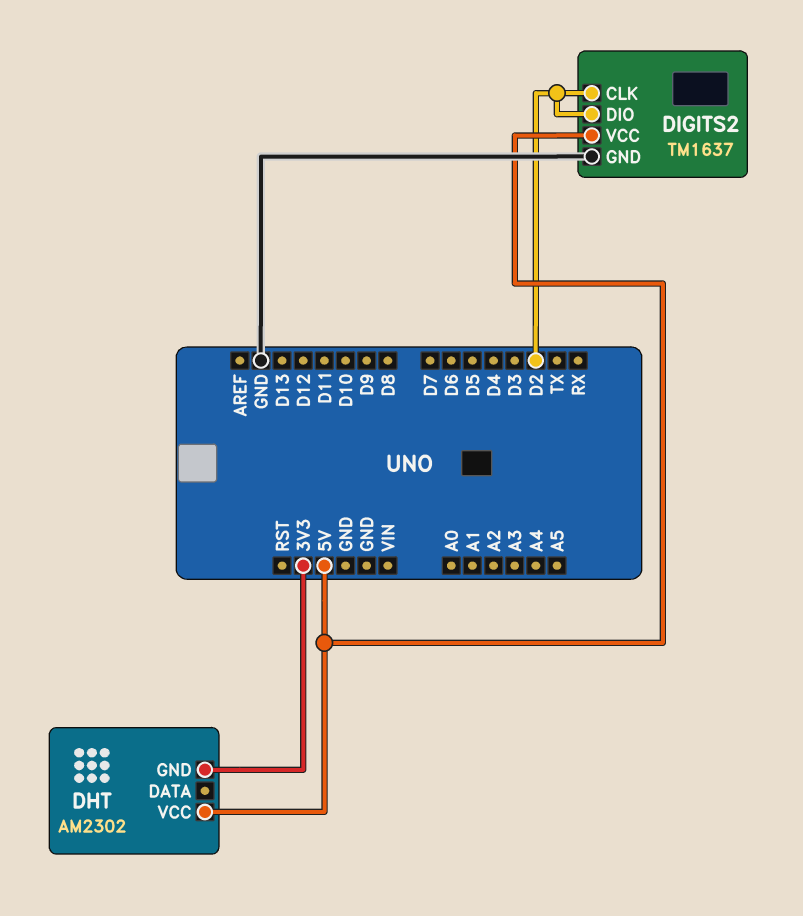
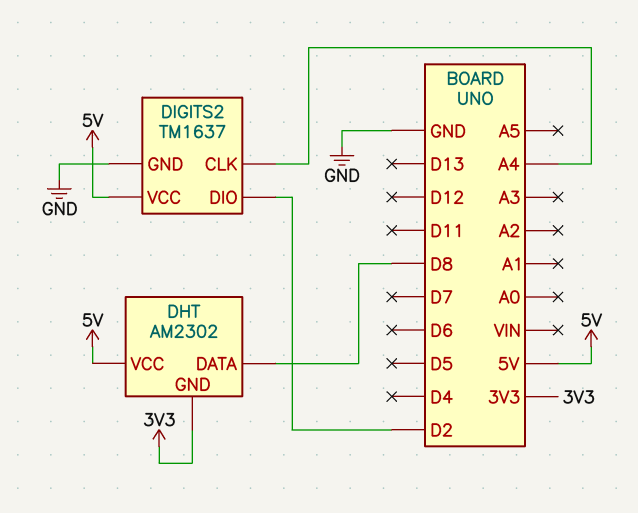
DHT pin DATA: none -> D8
DIGITS2 pin CLK: D2 -> A4

